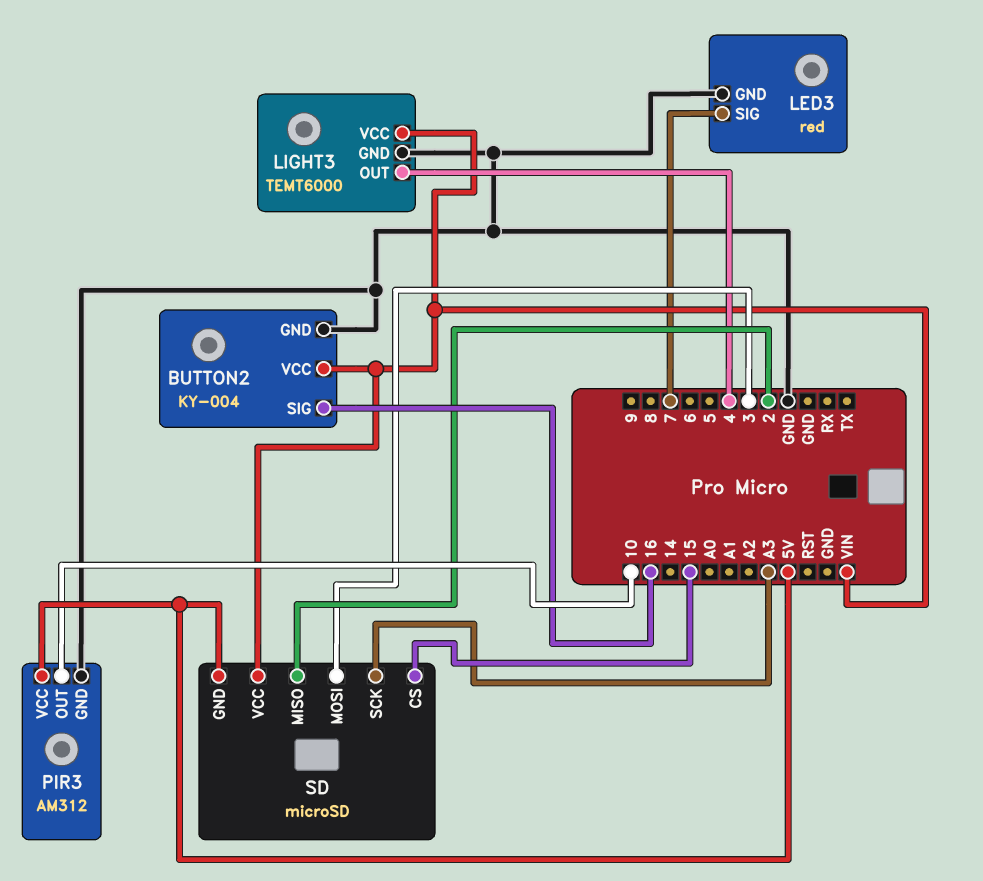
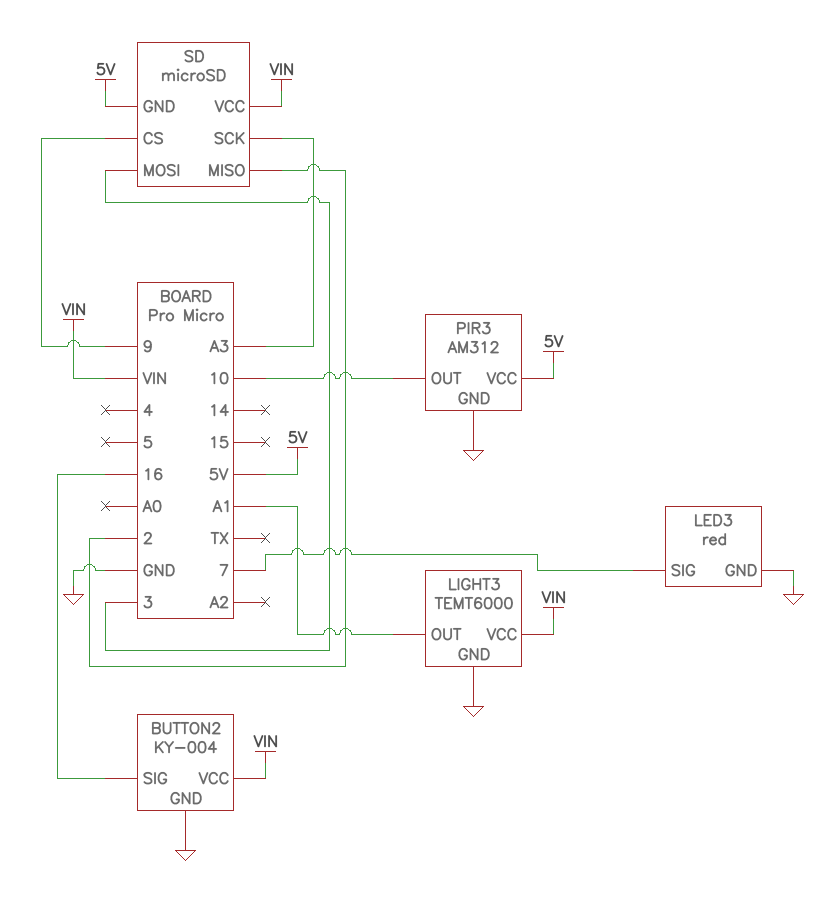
LIGHT3 pin OUT: 4 -> A1
SD pin CS: 15 -> 9

